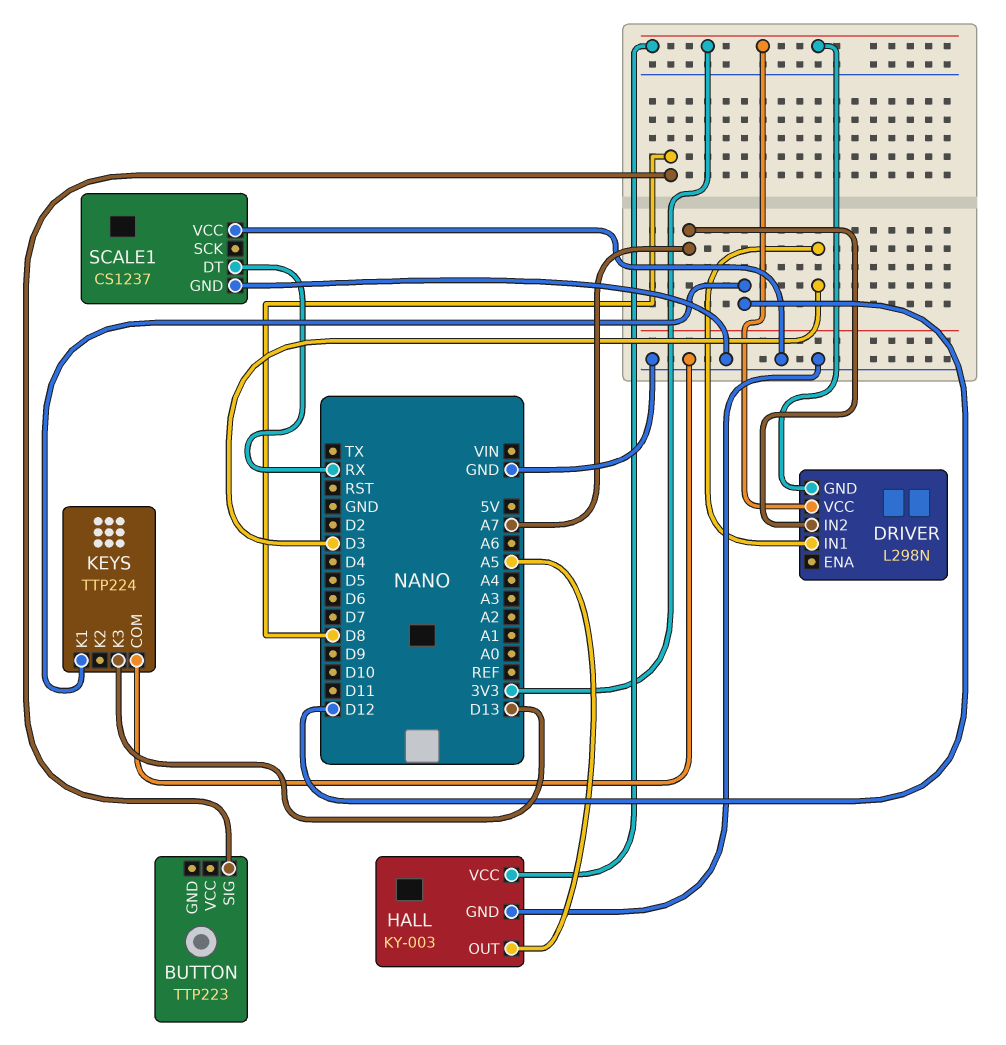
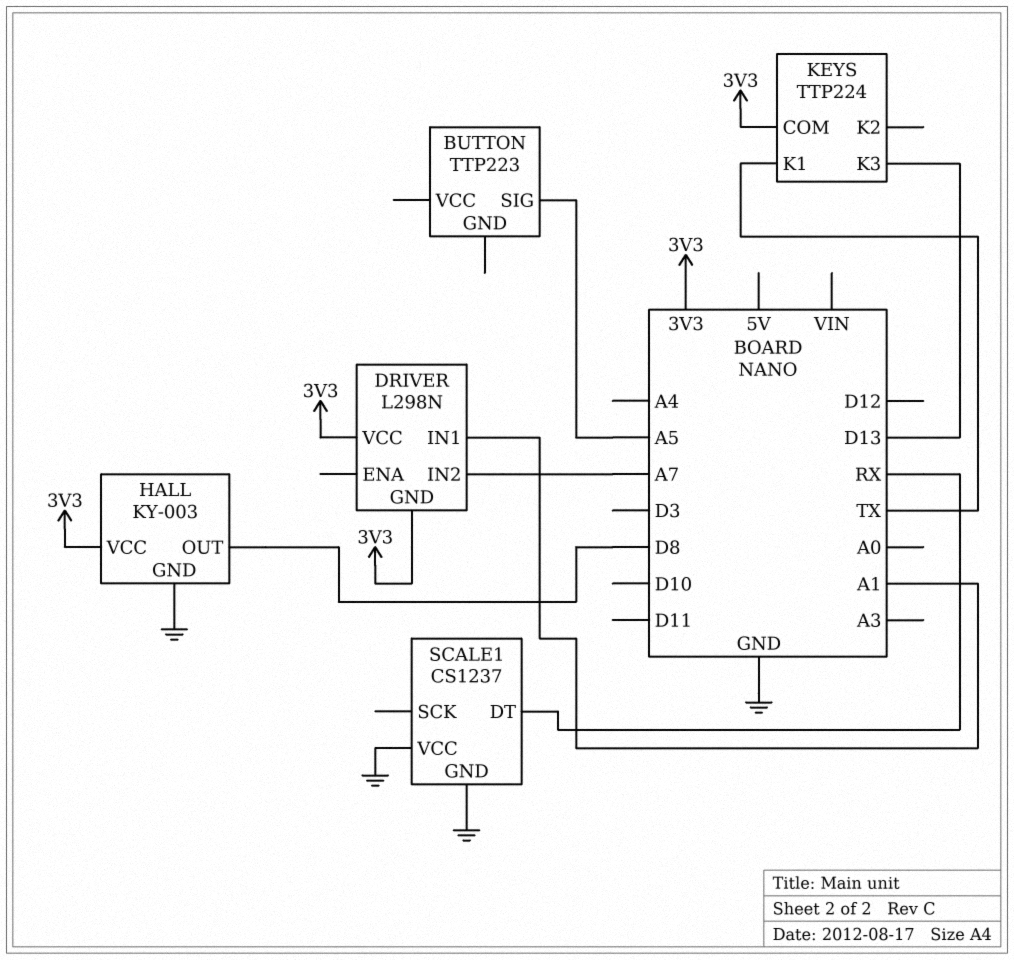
BUTTON pin SIG: D8 -> A5
DRIVER pin IN1: D3 -> A1
HALL pin OUT: A5 -> D8
KEYS pin COM: GND -> 3V3
KEYS pin K1: D12 -> TX

